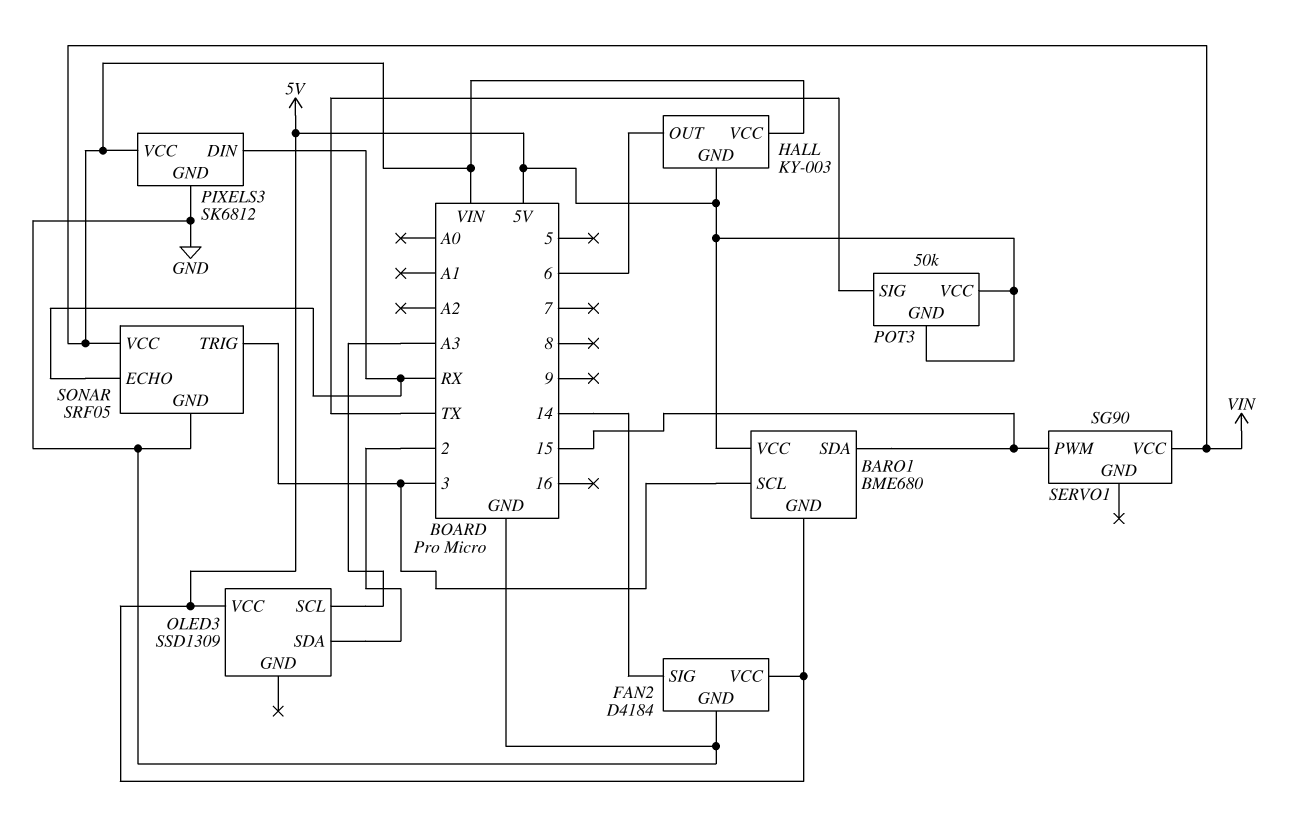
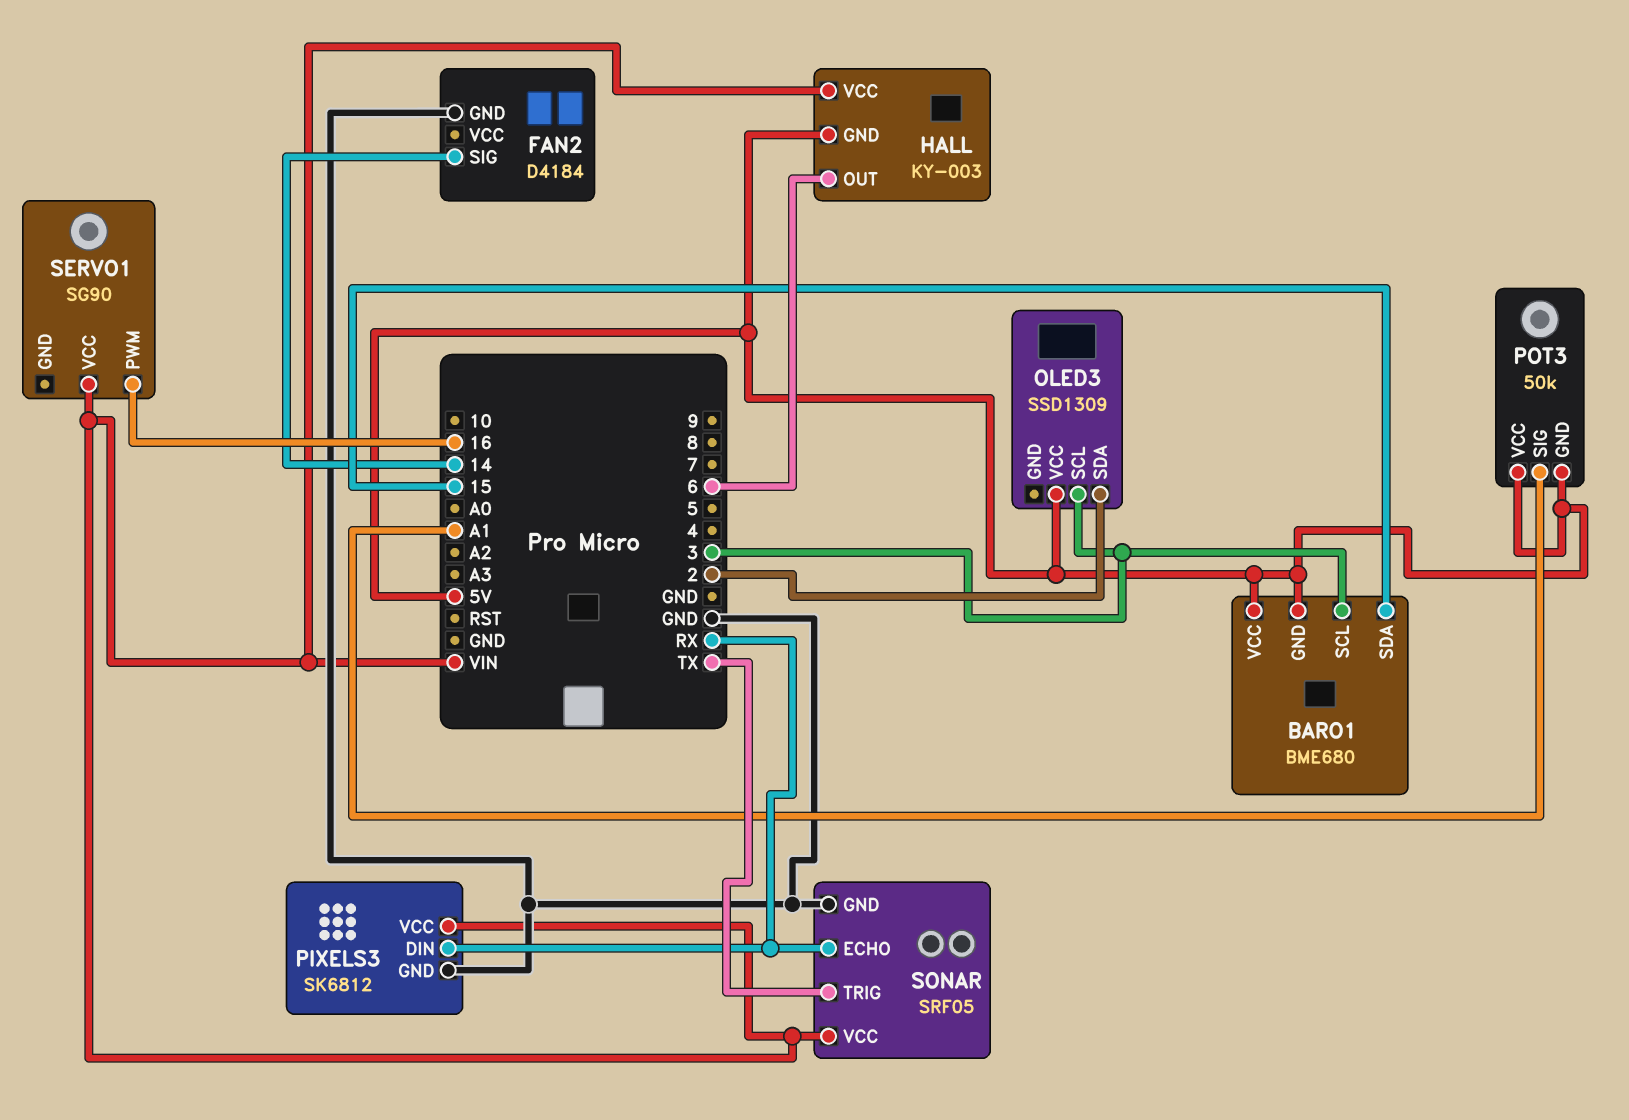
FAN2 pin VCC: 5V -> none
OLED3 pin SCL: A3 -> 3
POT3 pin SIG: TX -> A1
SERVO1 pin PWM: 15 -> 16
SONAR pin TRIG: 3 -> TX

